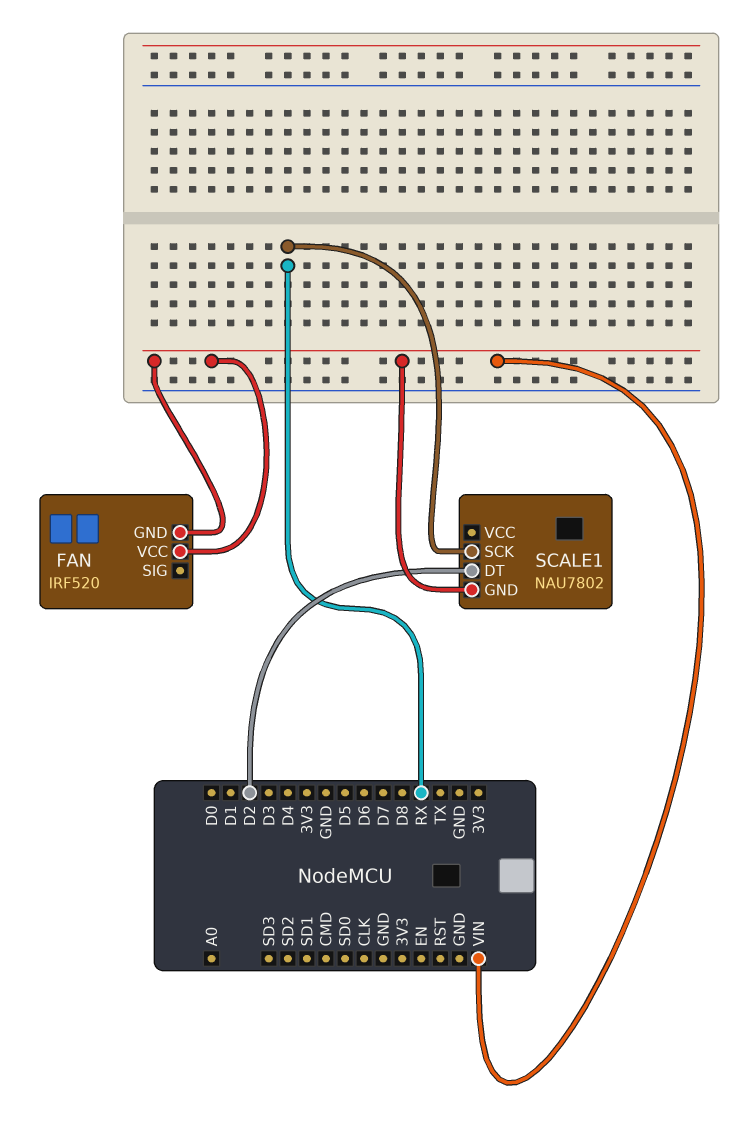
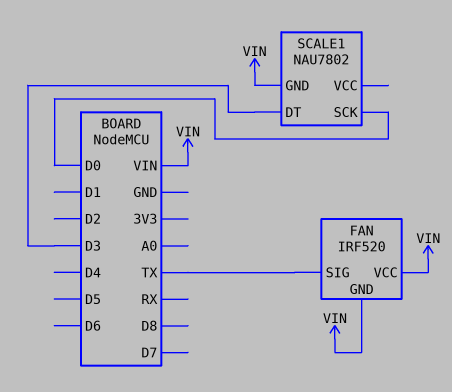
FAN pin SIG: none -> TX
SCALE1 pin DT: D2 -> D3
SCALE1 pin SCK: RX -> D0

